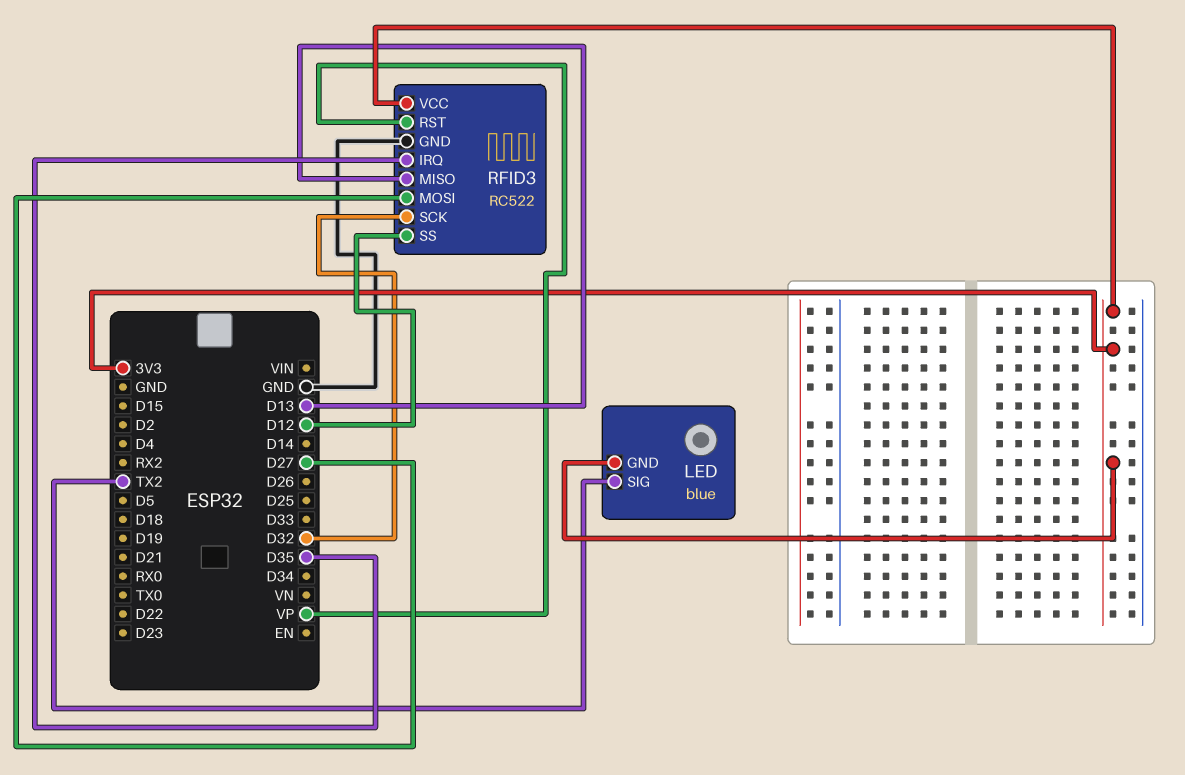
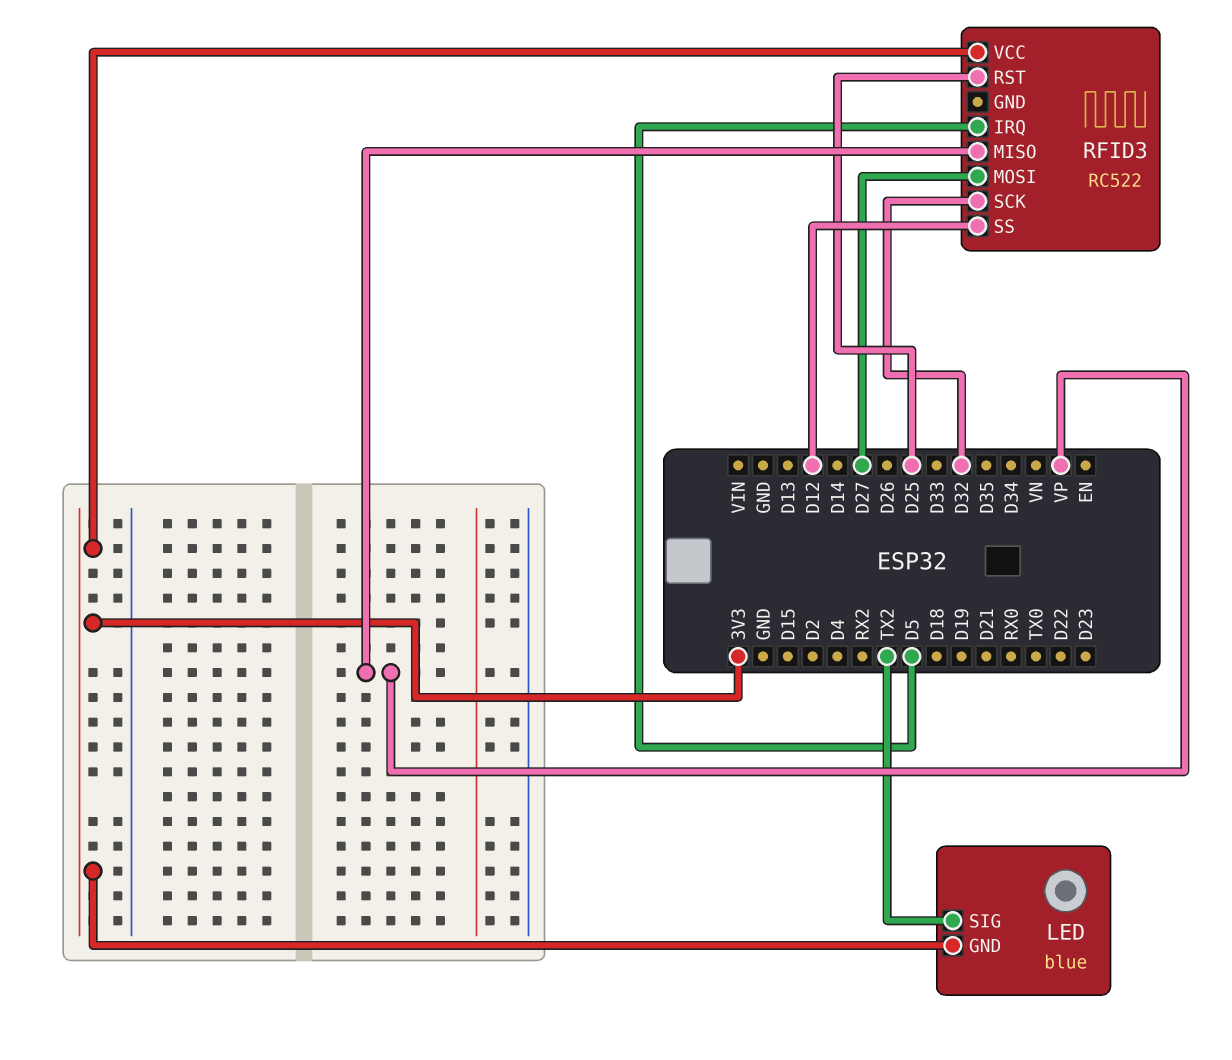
RFID3 pin GND: GND -> none
RFID3 pin IRQ: D35 -> D5
RFID3 pin MISO: D13 -> VP
RFID3 pin RST: VP -> D25

